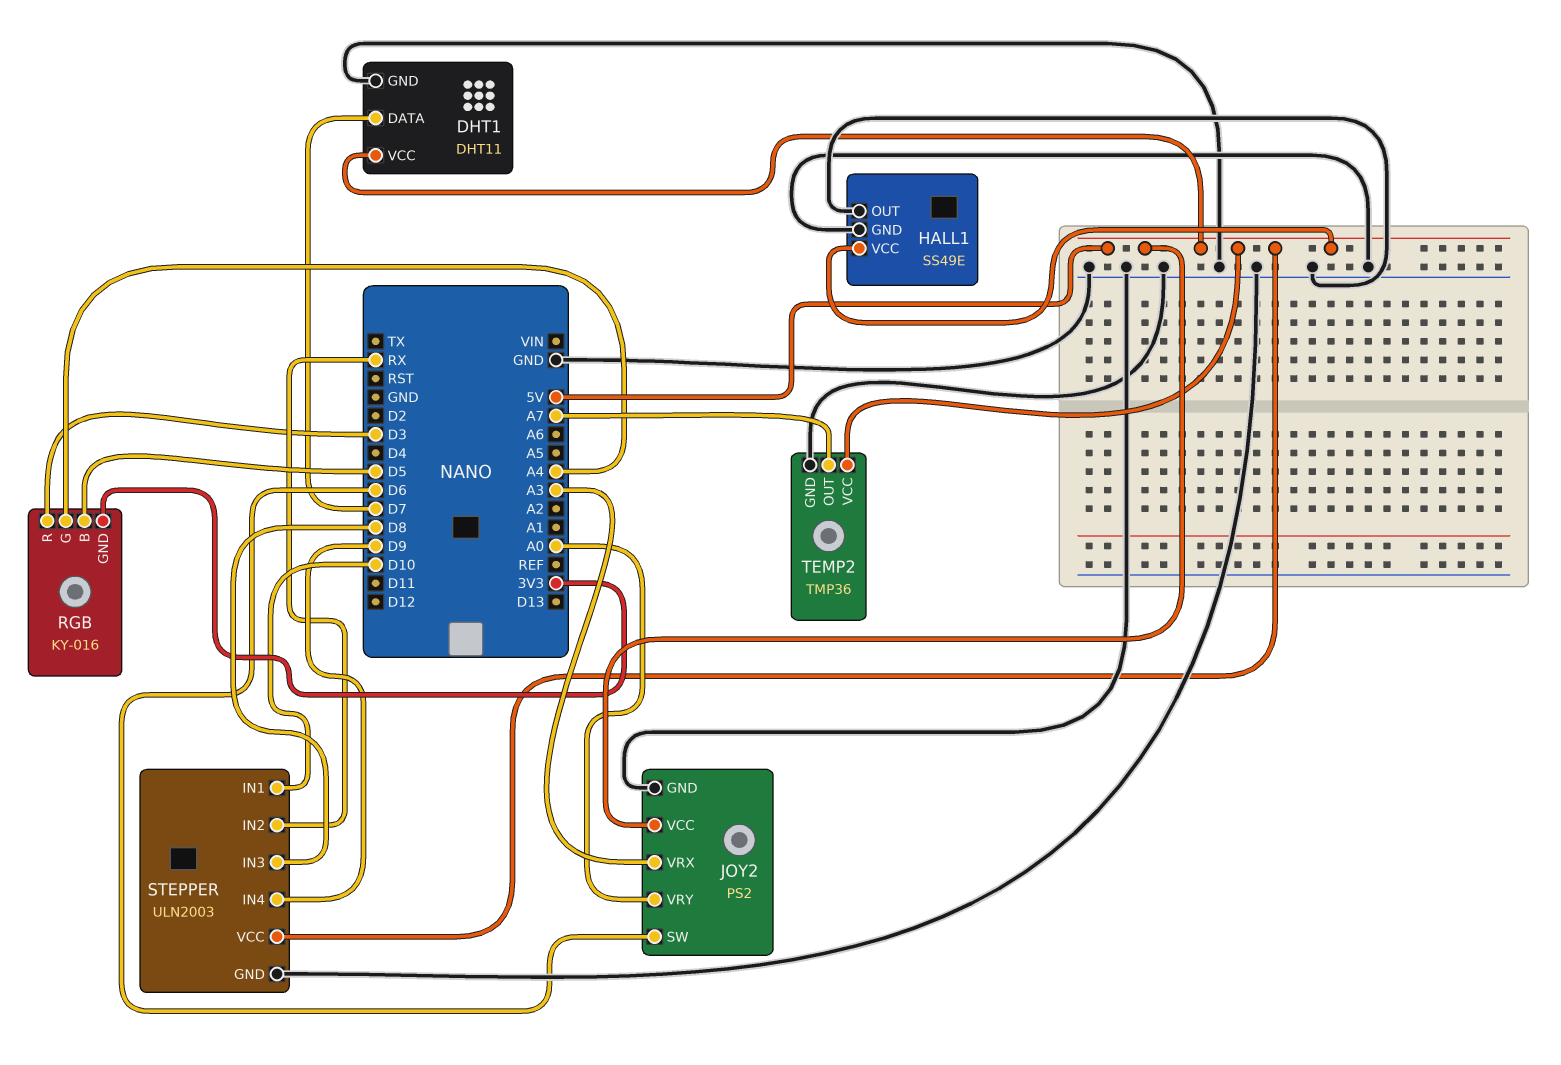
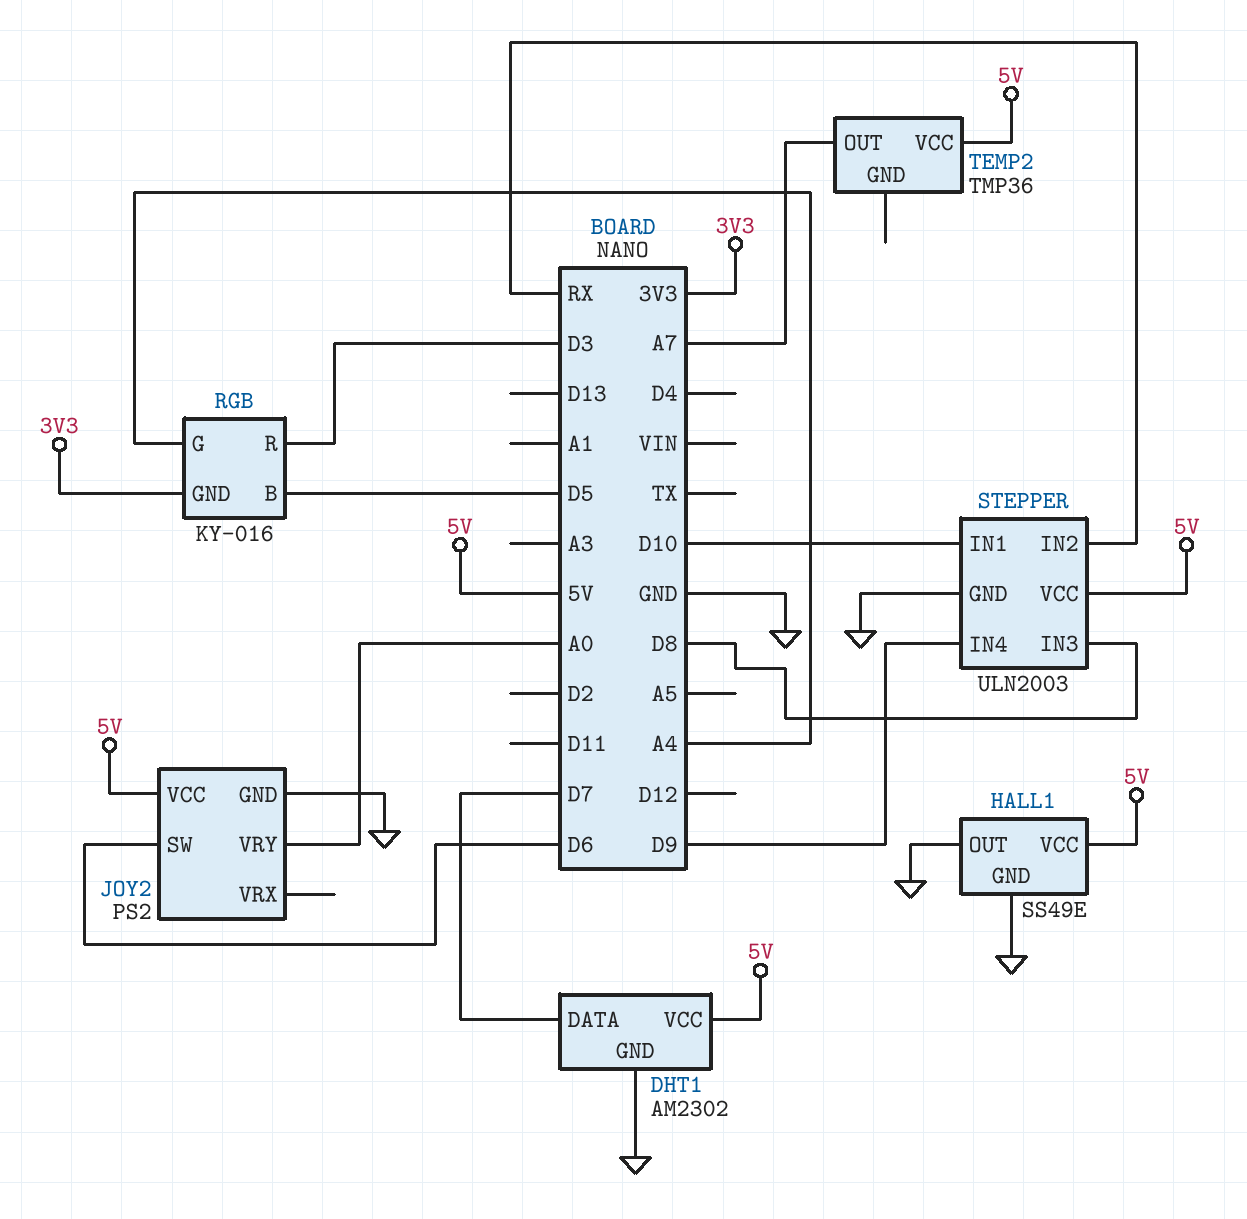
DHT1: DHT11 -> AM2302
JOY2 pin VRX: A3 -> none
TEMP2 pin GND: GND -> none

